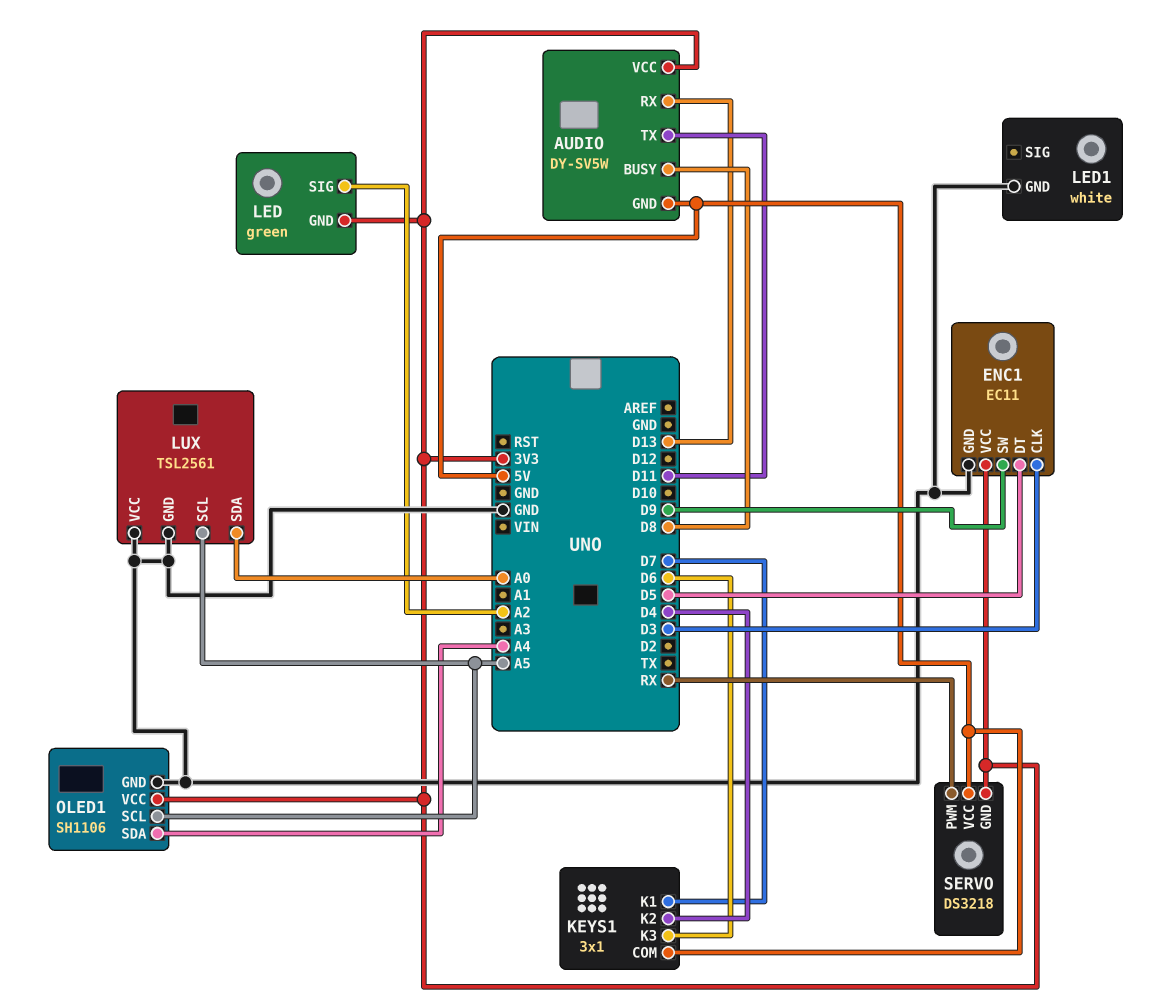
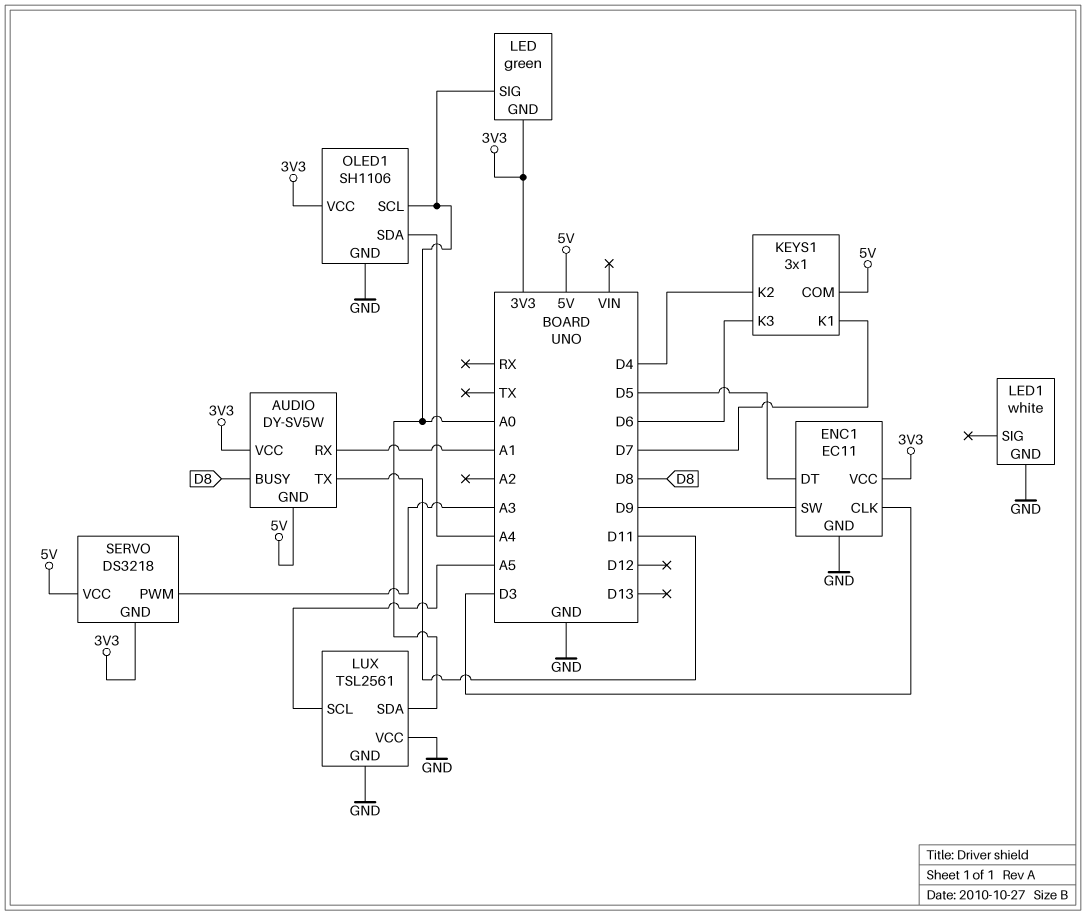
AUDIO pin RX: D13 -> A1
LED pin SIG: A2 -> A0
OLED1 pin SCL: A5 -> A0
SERVO pin PWM: RX -> A3

